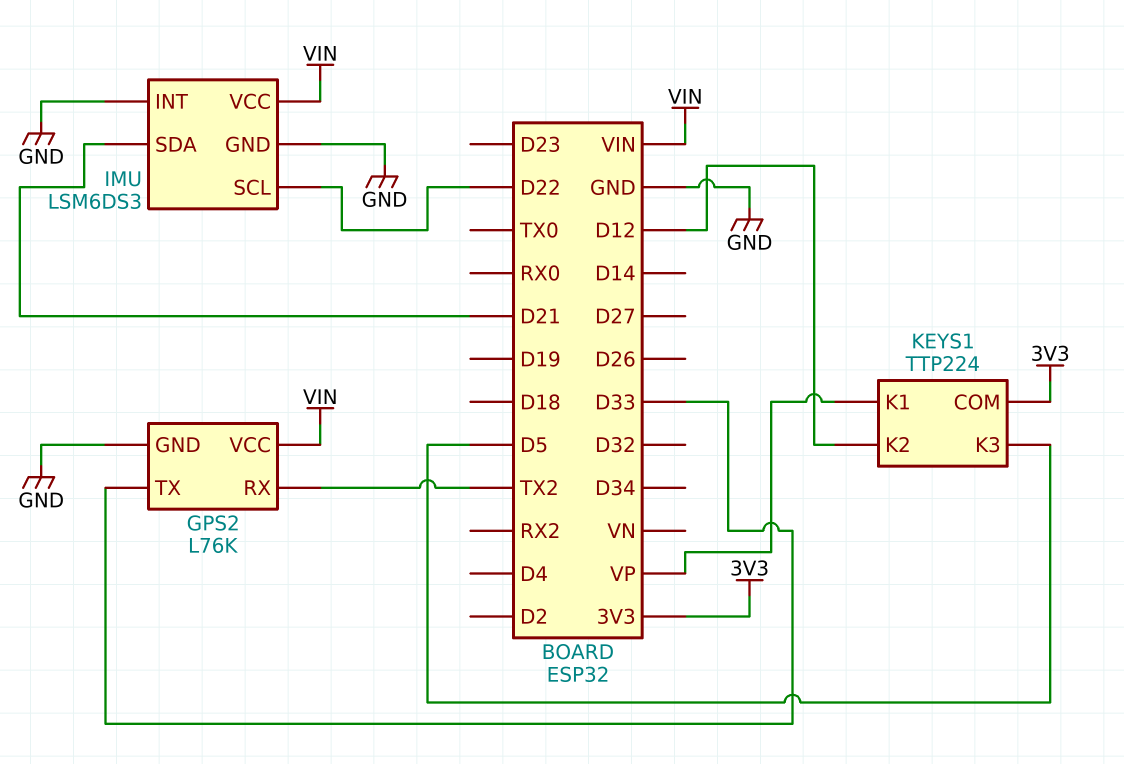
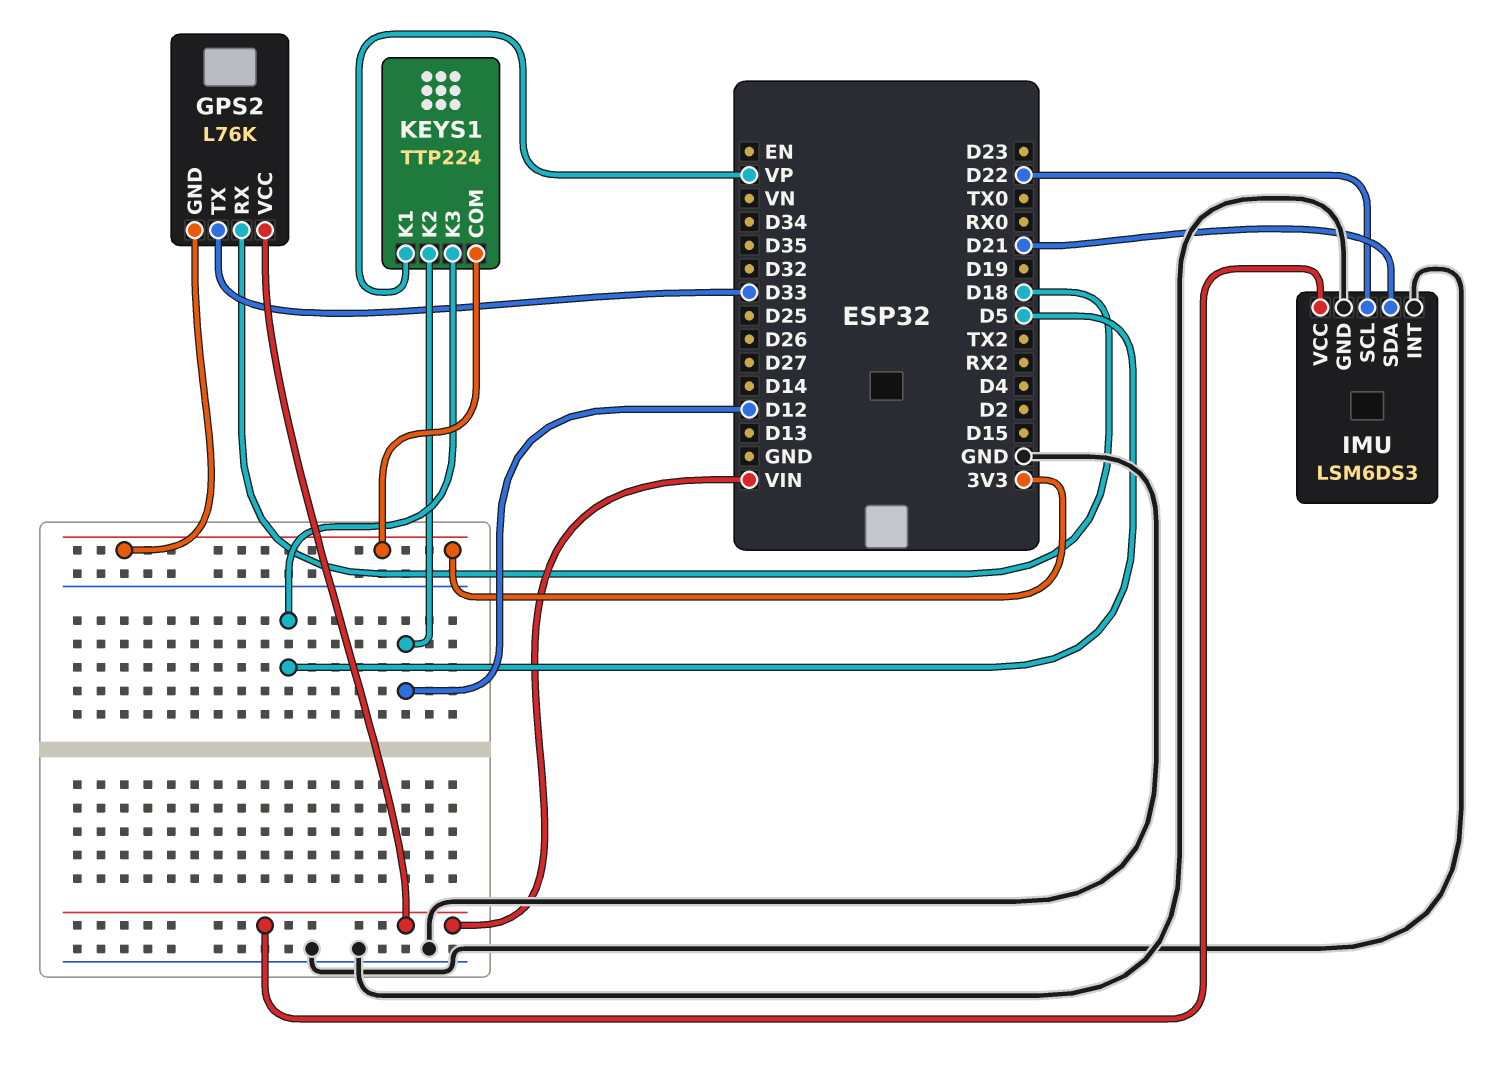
GPS2 pin GND: GND -> 3V3
GPS2 pin RX: TX2 -> D18

